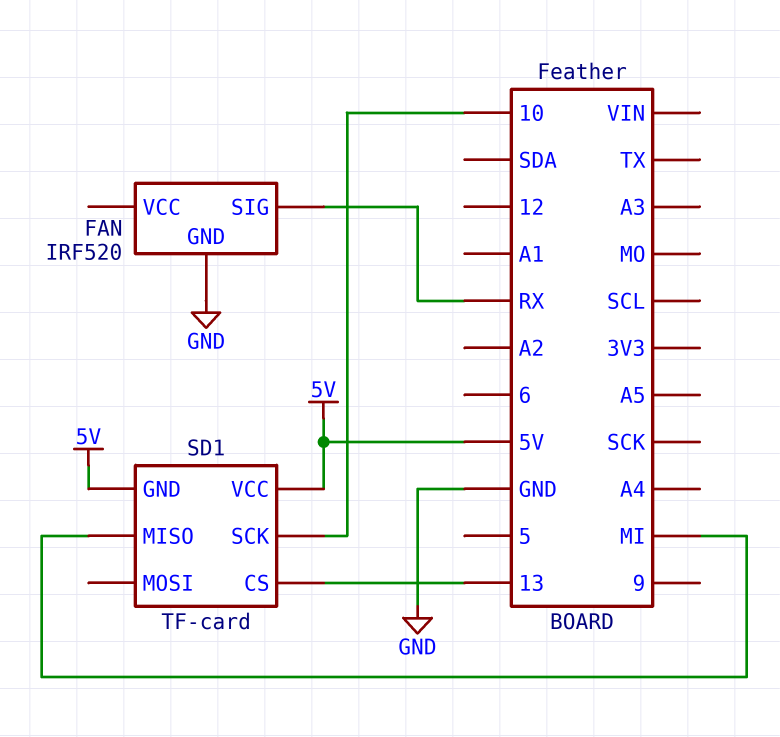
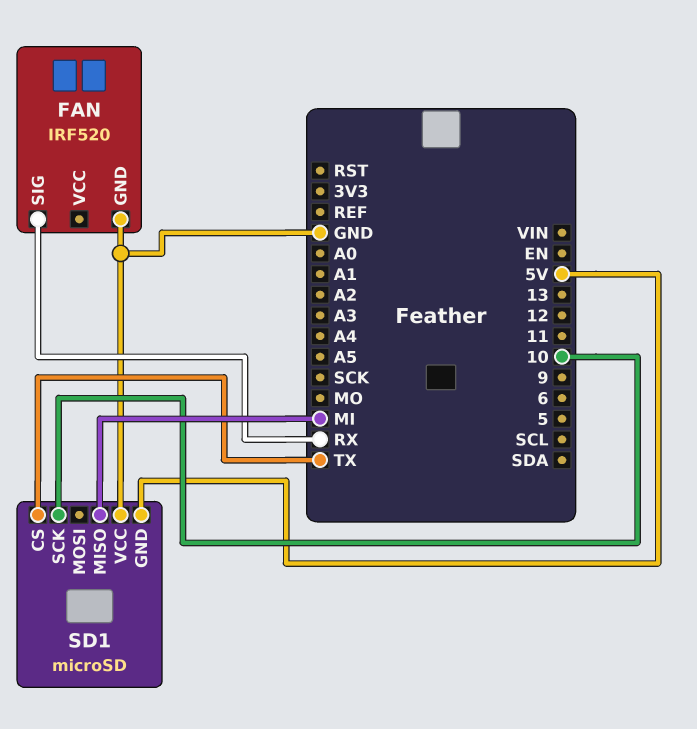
SD1: TF-card -> microSD
SD1 pin CS: 13 -> TX
SD1 pin VCC: 5V -> GND

